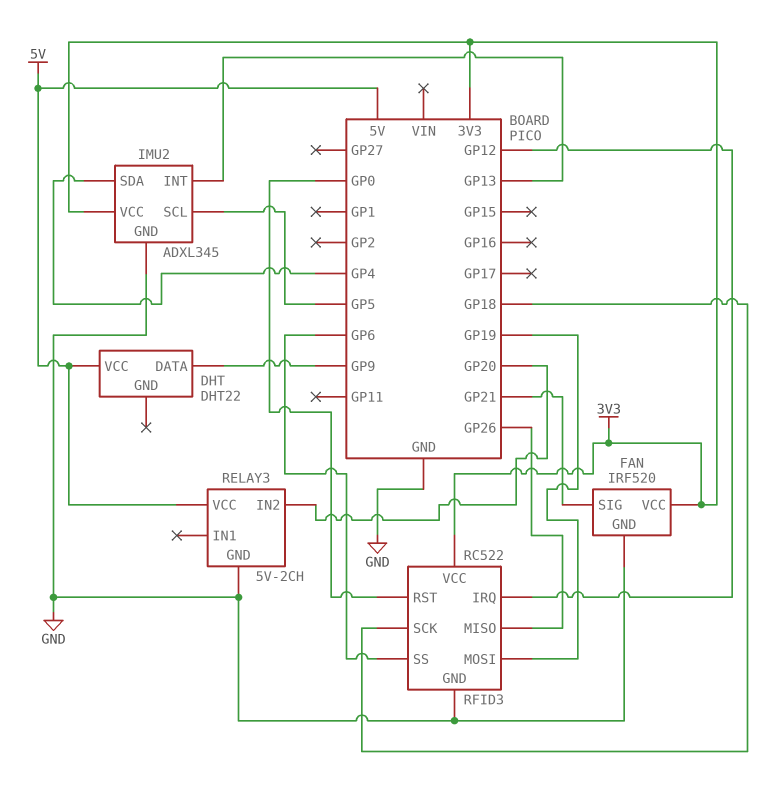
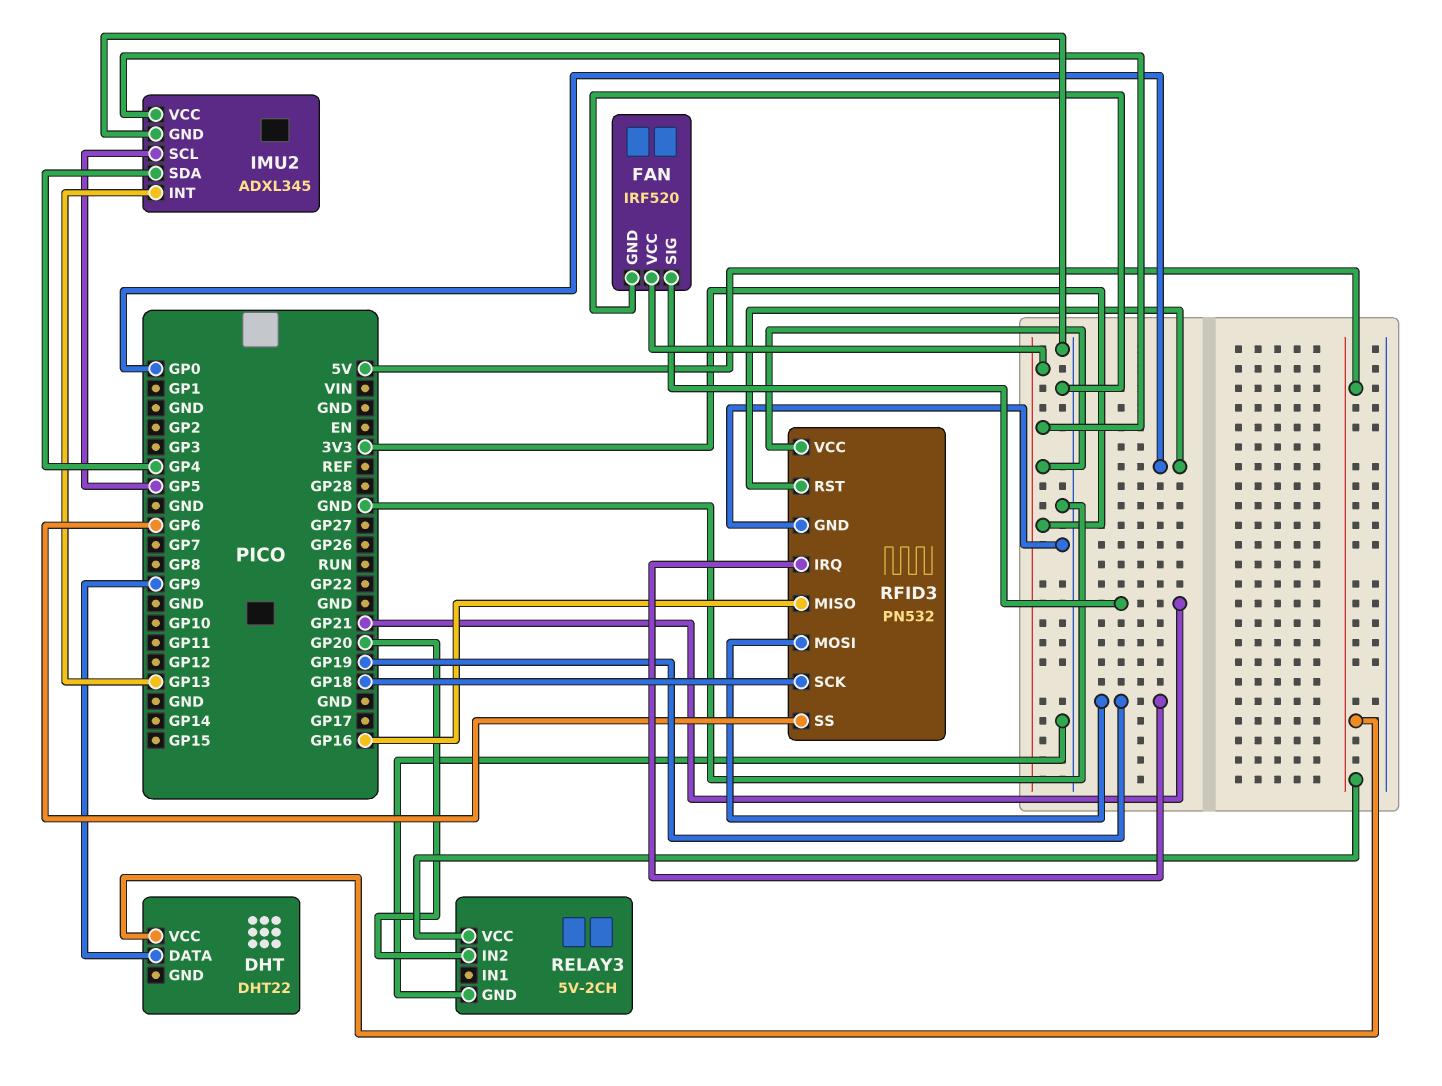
RFID3: RC522 -> PN532
RFID3 pin IRQ: GP12 -> GP19
RFID3 pin MISO: GP26 -> GP16

